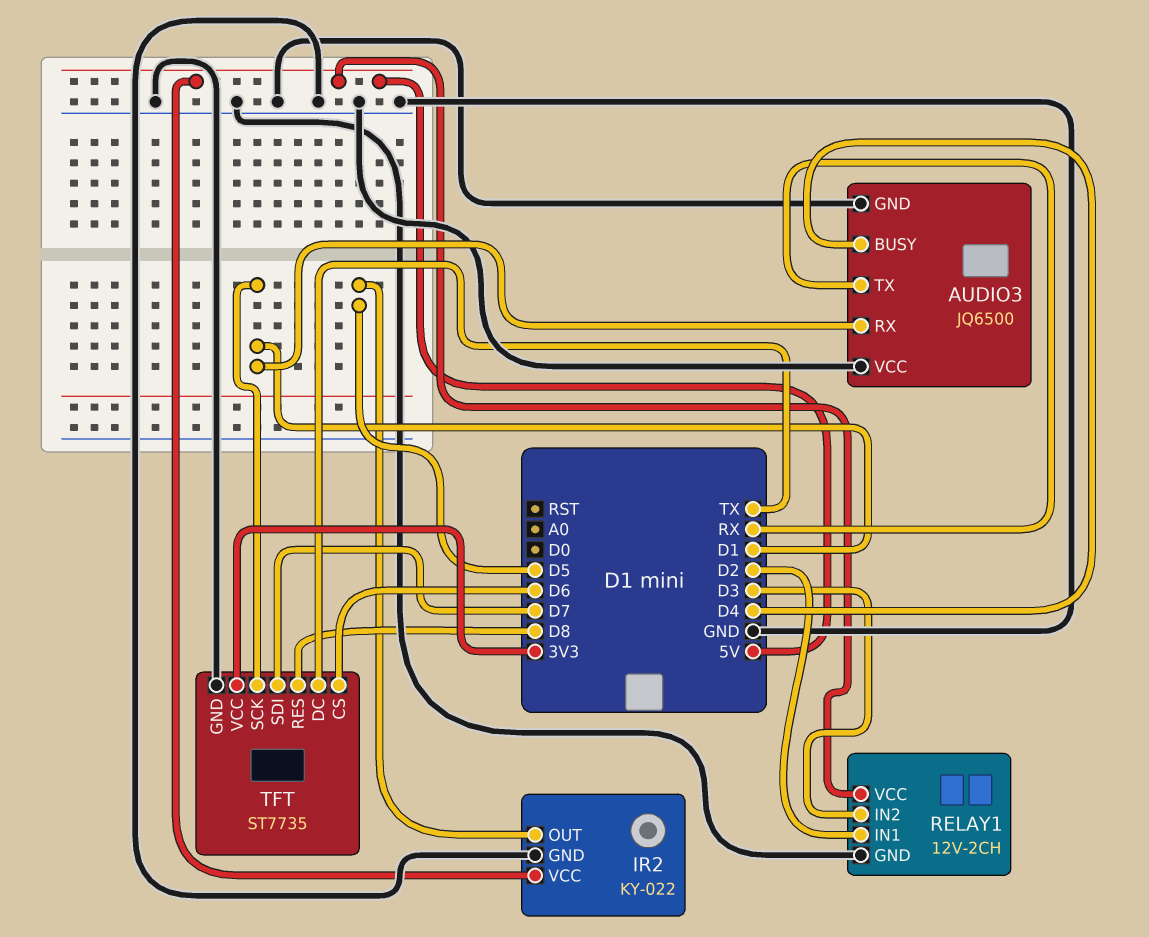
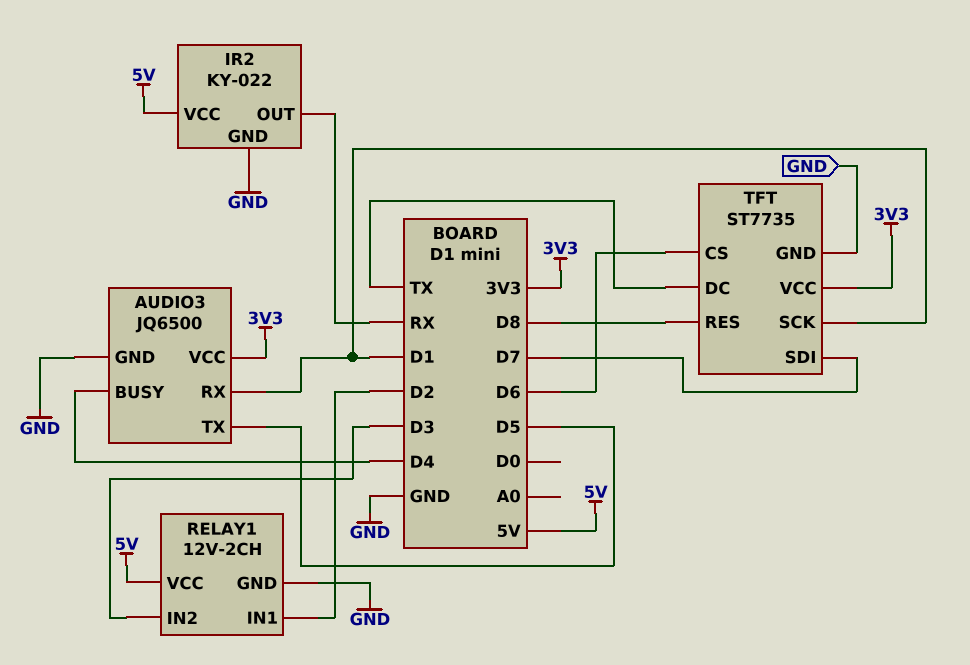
AUDIO3 pin TX: RX -> D5
AUDIO3 pin VCC: GND -> 3V3
IR2 pin OUT: D5 -> RX

